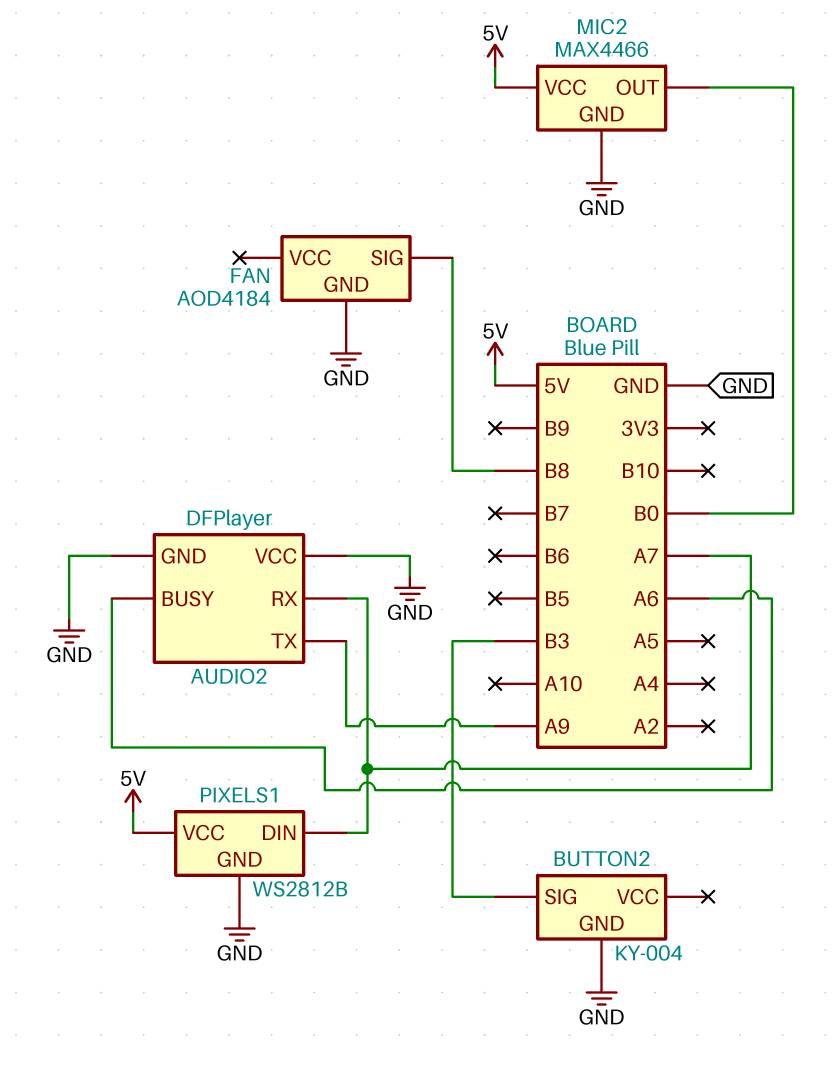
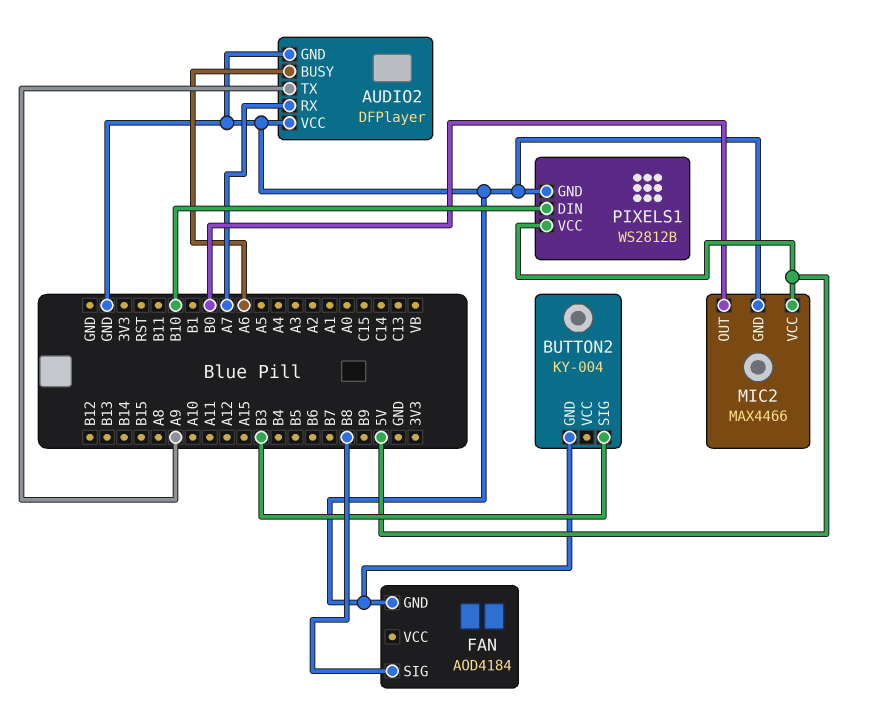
PIXELS1 pin DIN: A7 -> B10

